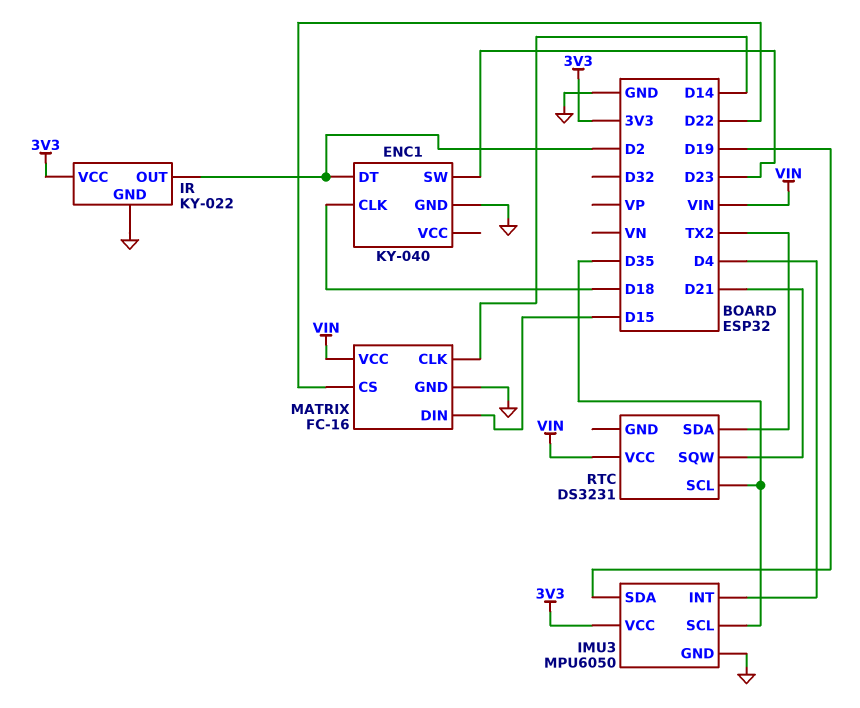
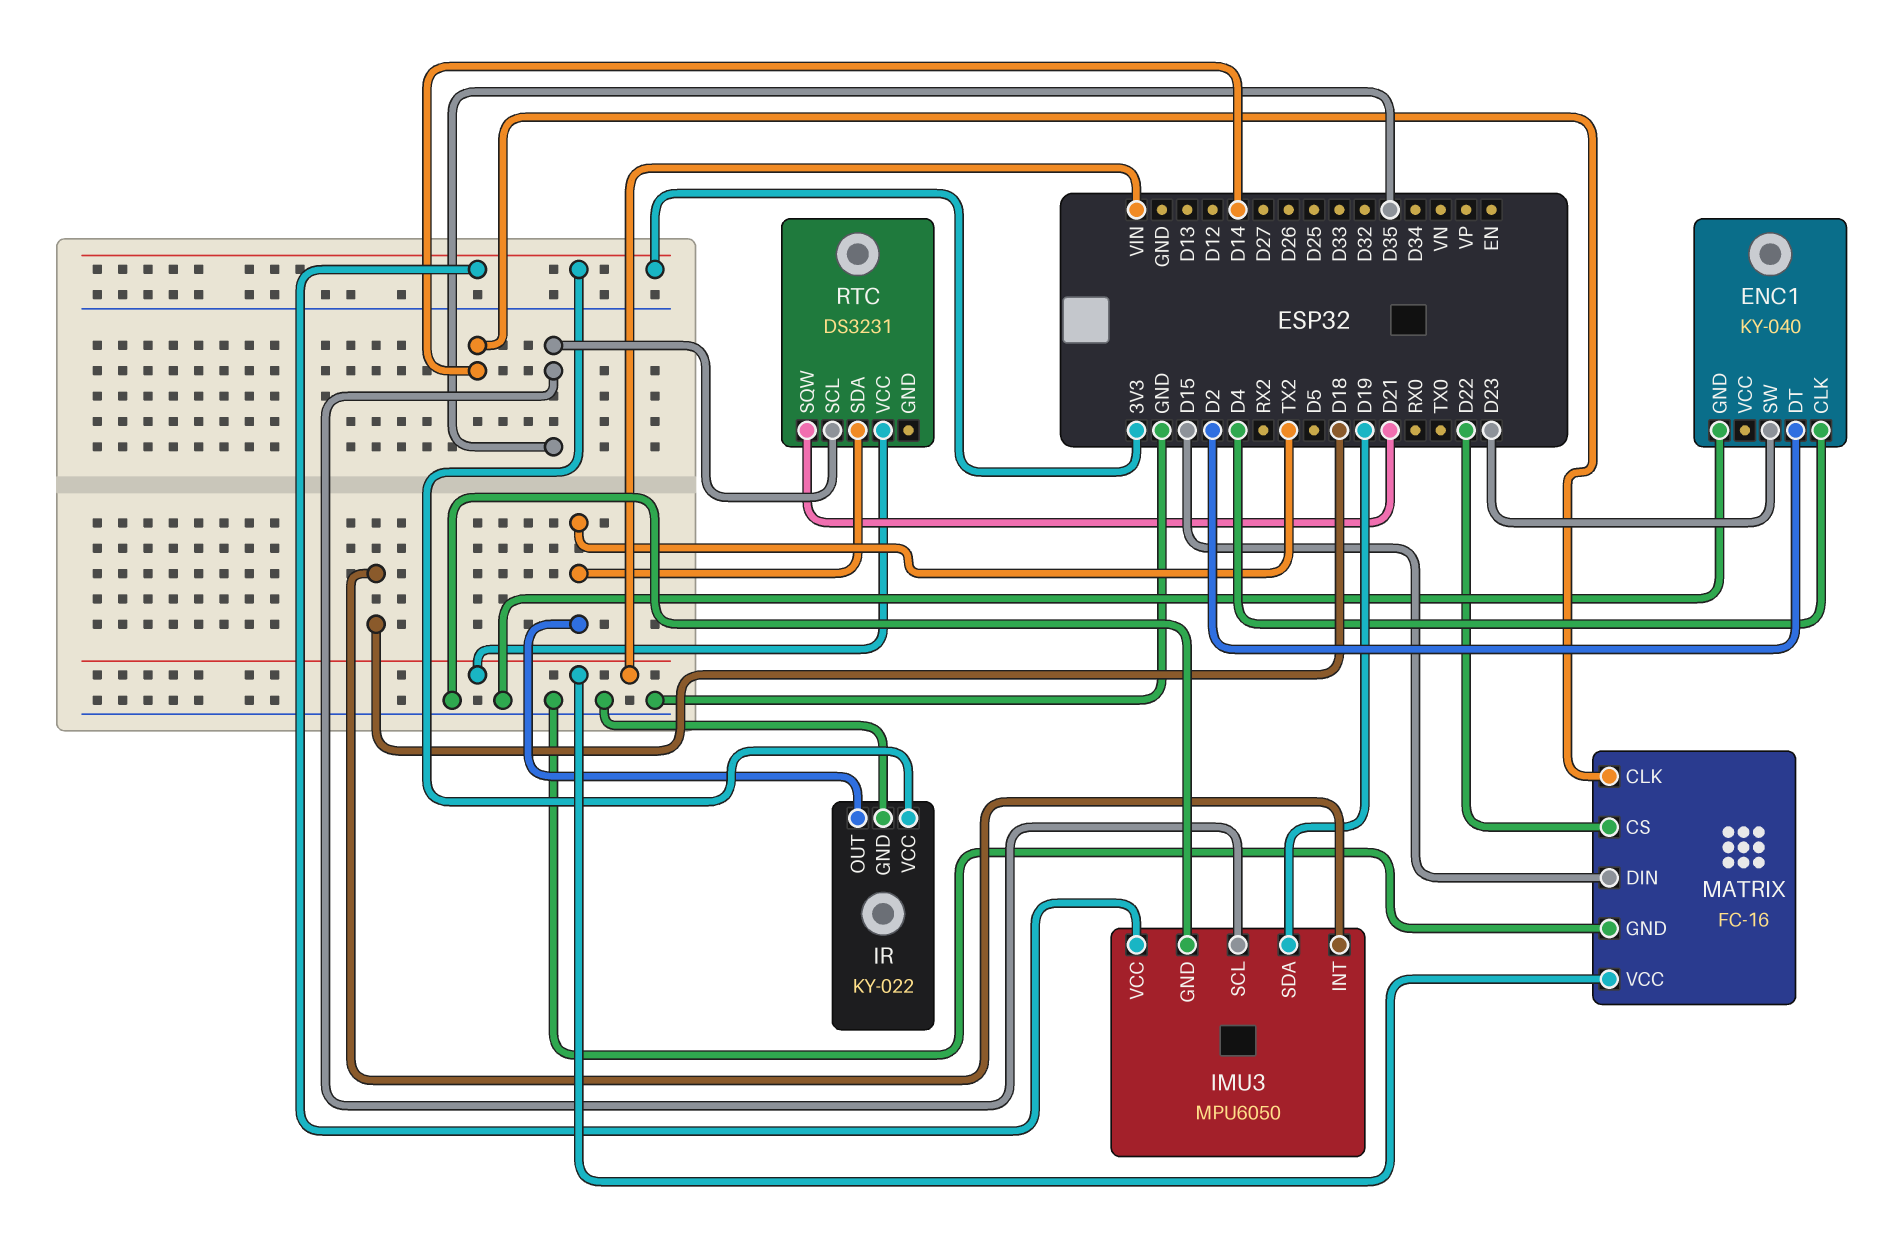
ENC1 pin CLK: D18 -> D4
IMU3 pin INT: D4 -> D18
IR pin OUT: D2 -> TX2

